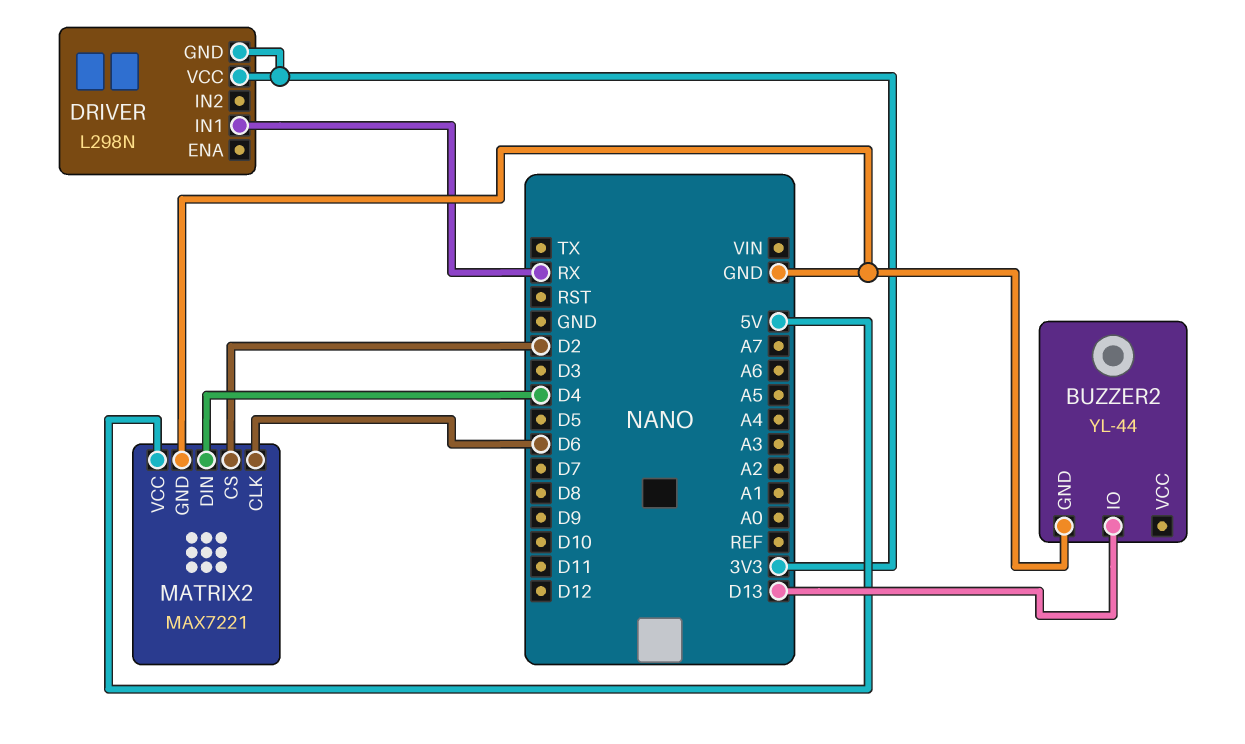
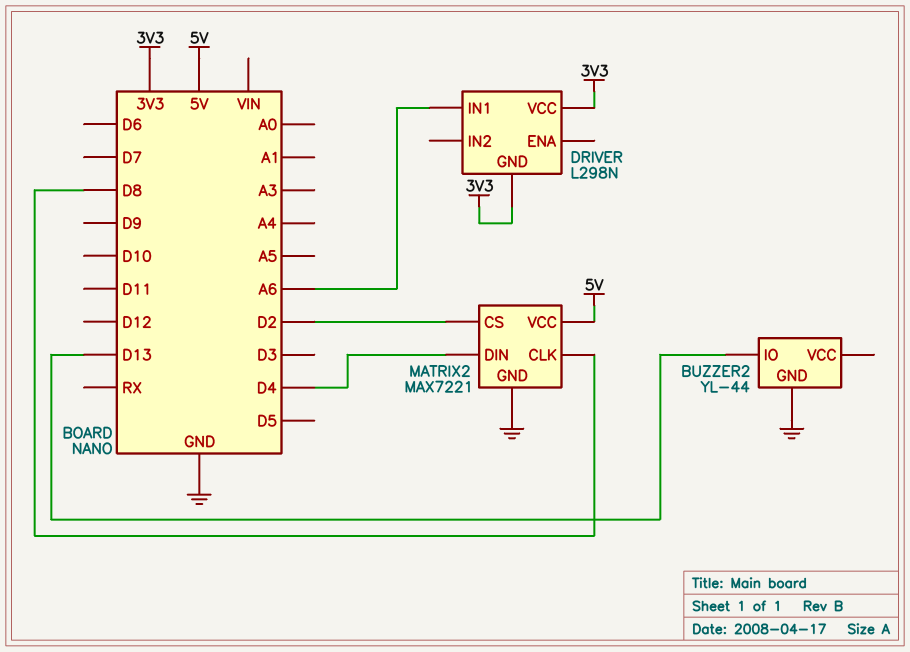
DRIVER pin IN1: RX -> A6
MATRIX2 pin CLK: D6 -> D8

